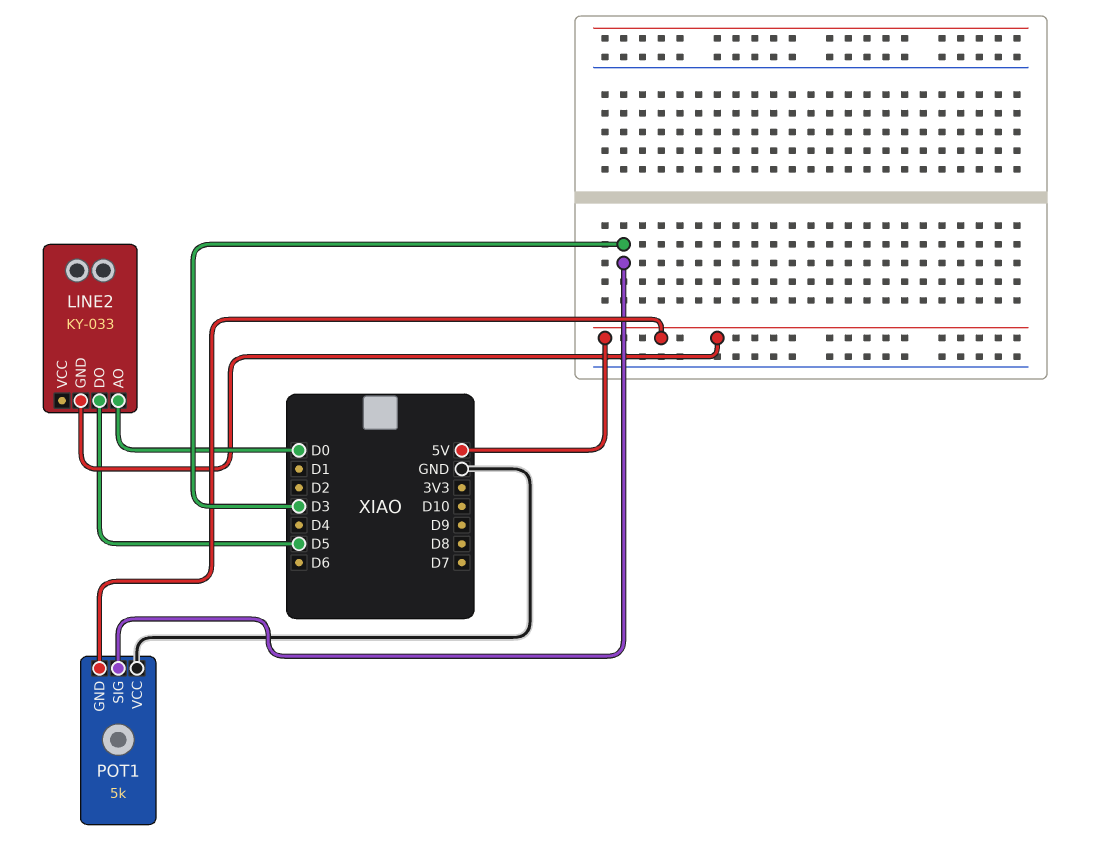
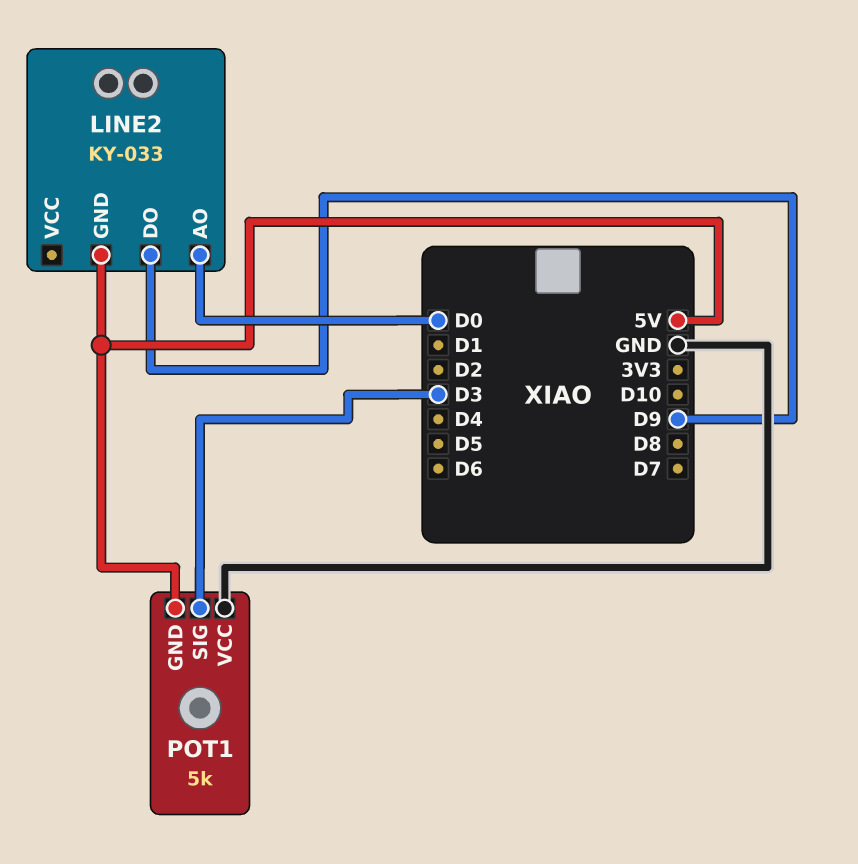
LINE2 pin DO: D5 -> D9

